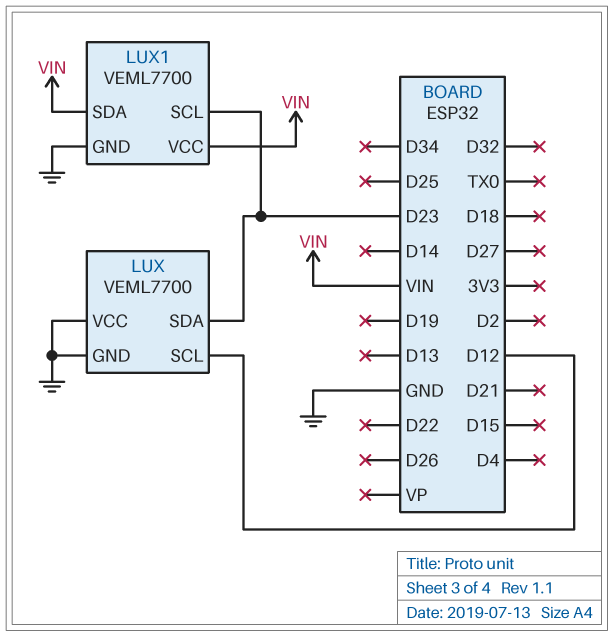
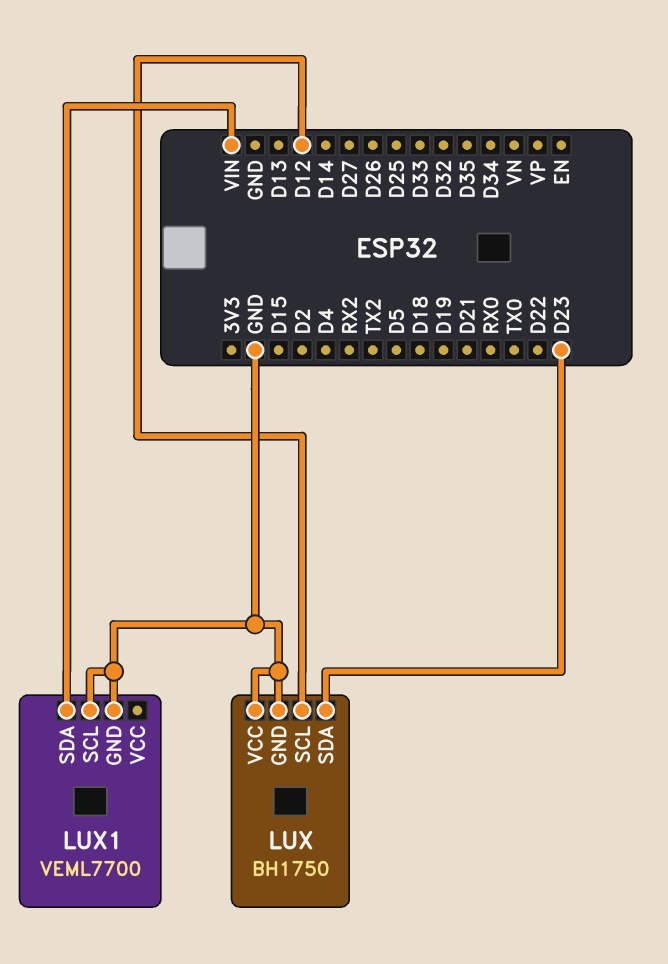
LUX: VEML7700 -> BH1750
LUX1 pin SCL: D23 -> GND
LUX1 pin VCC: VIN -> none

